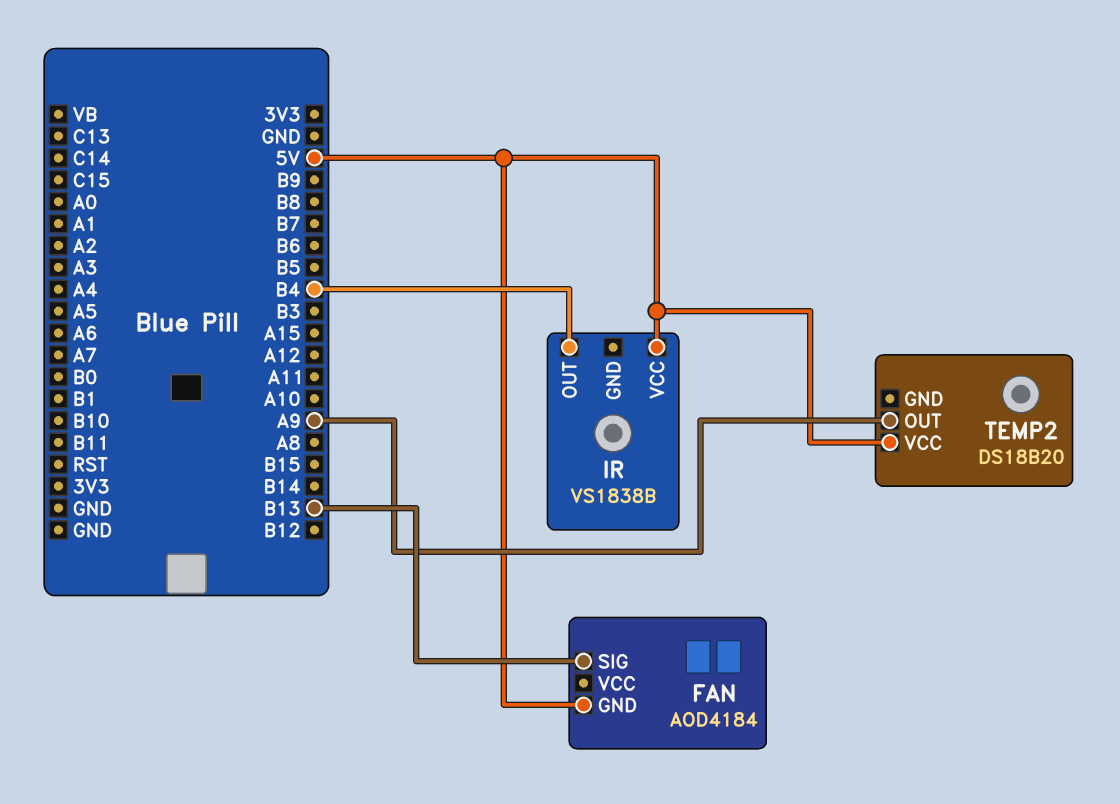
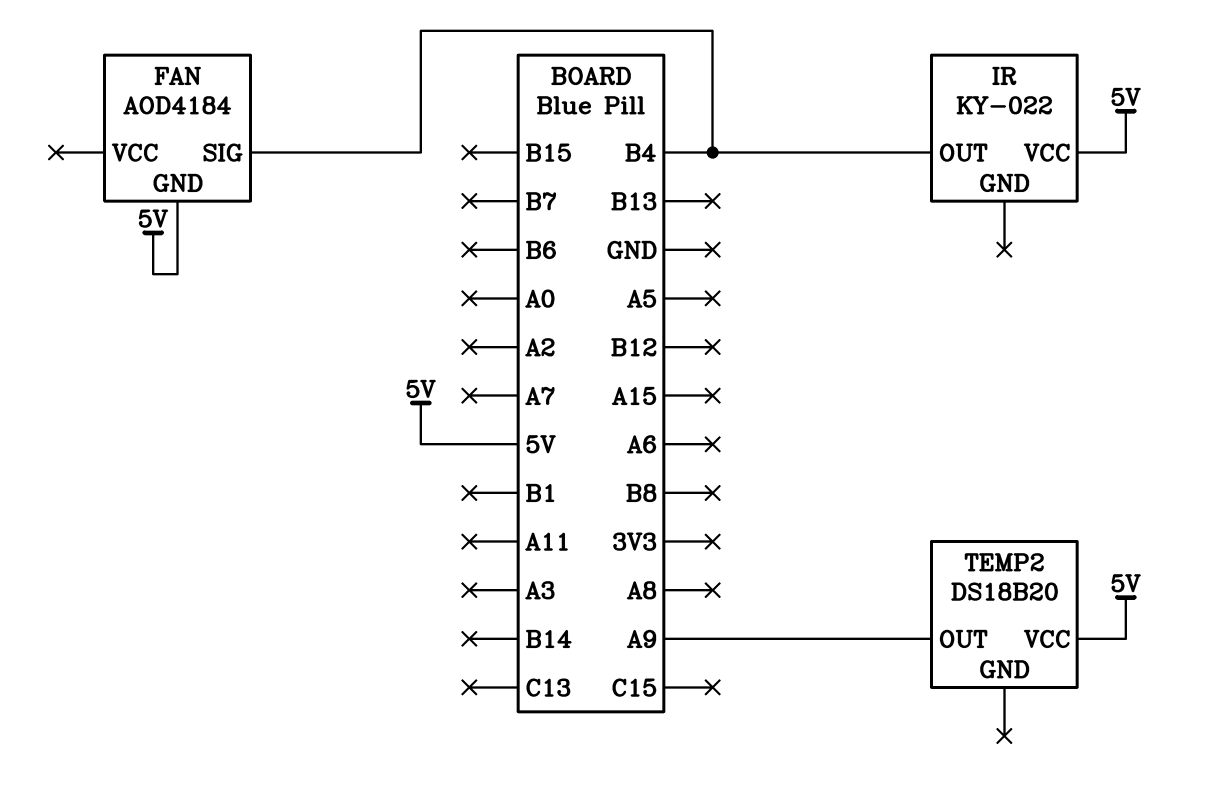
FAN pin SIG: B13 -> B4
IR: VS1838B -> KY-022

